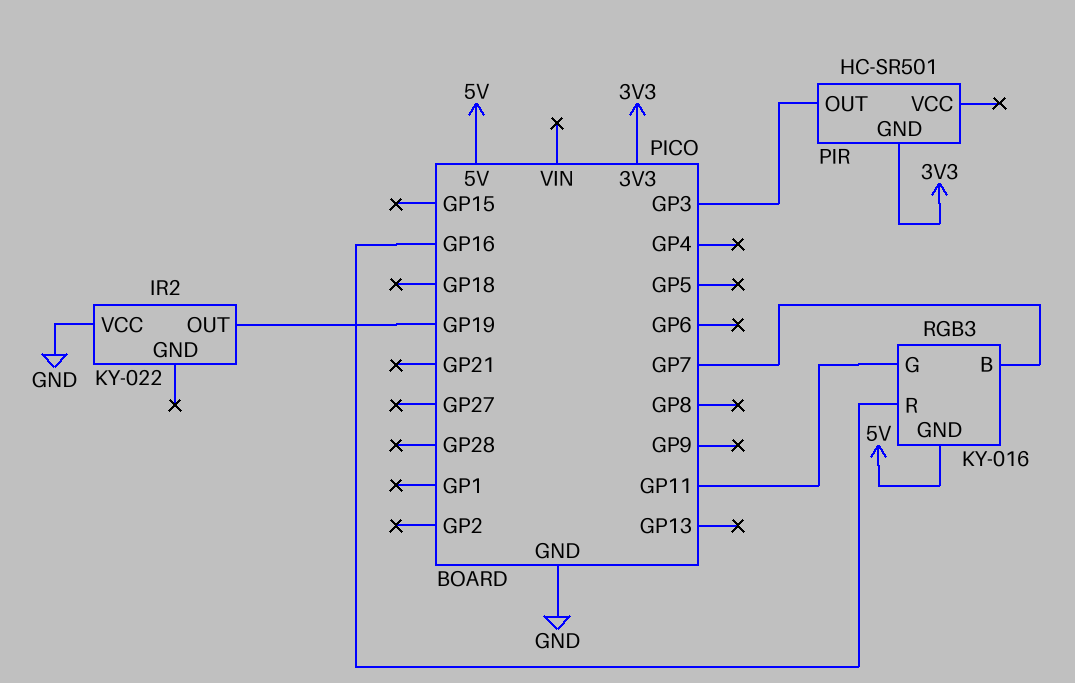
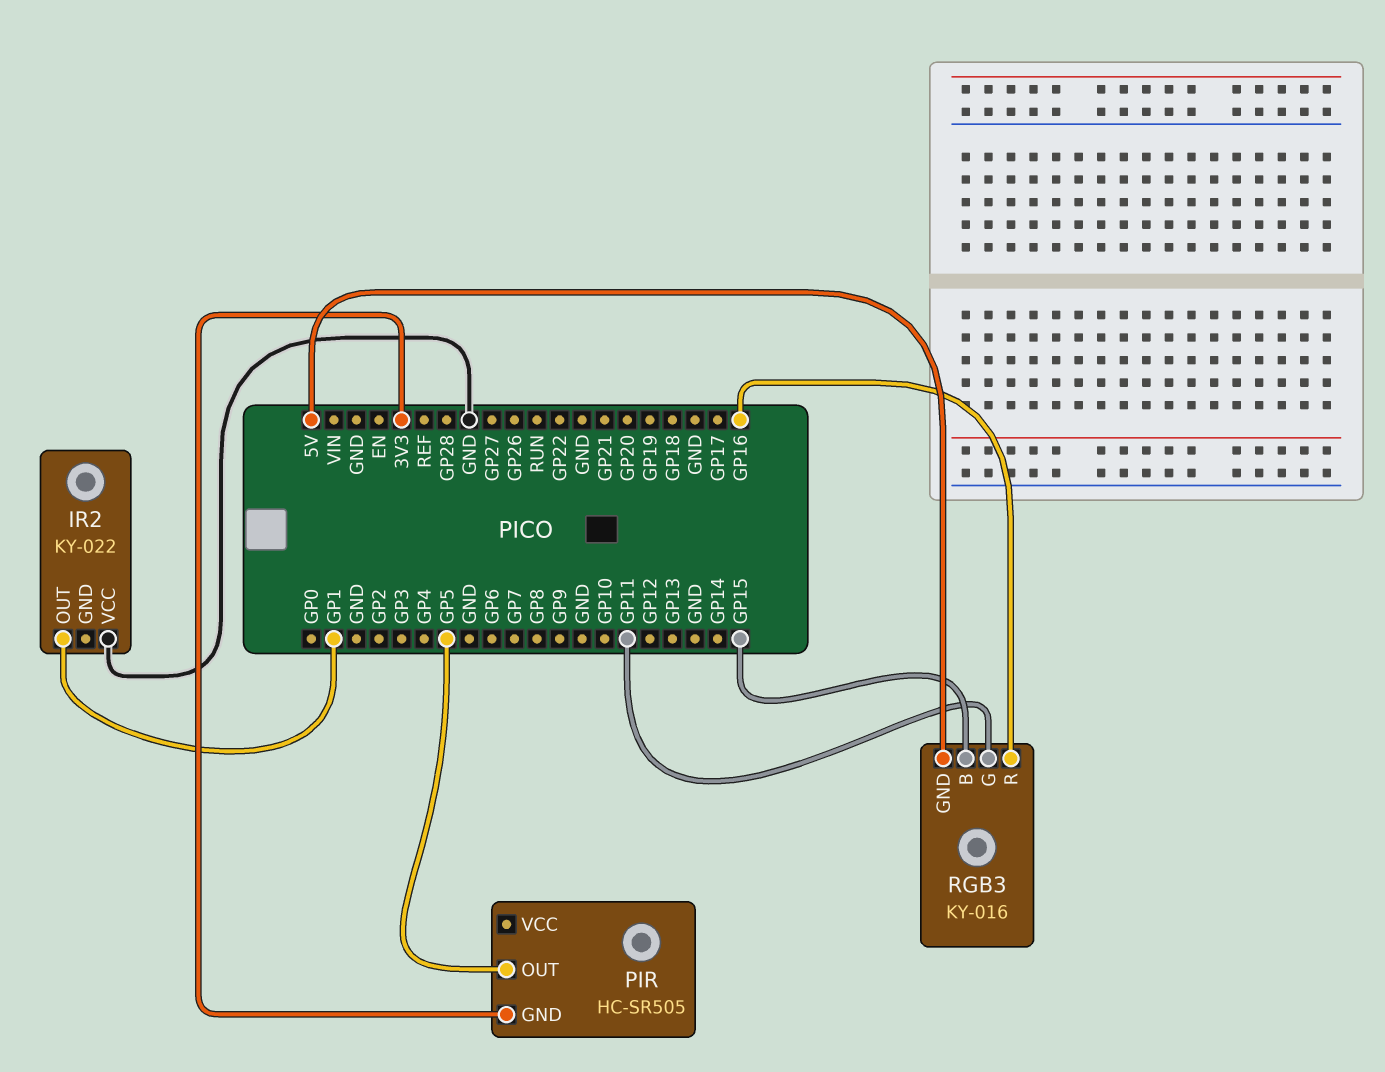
IR2 pin OUT: GP19 -> GP1
PIR: HC-SR501 -> HC-SR505
PIR pin OUT: GP3 -> GP5
RGB3 pin B: GP7 -> GP15

